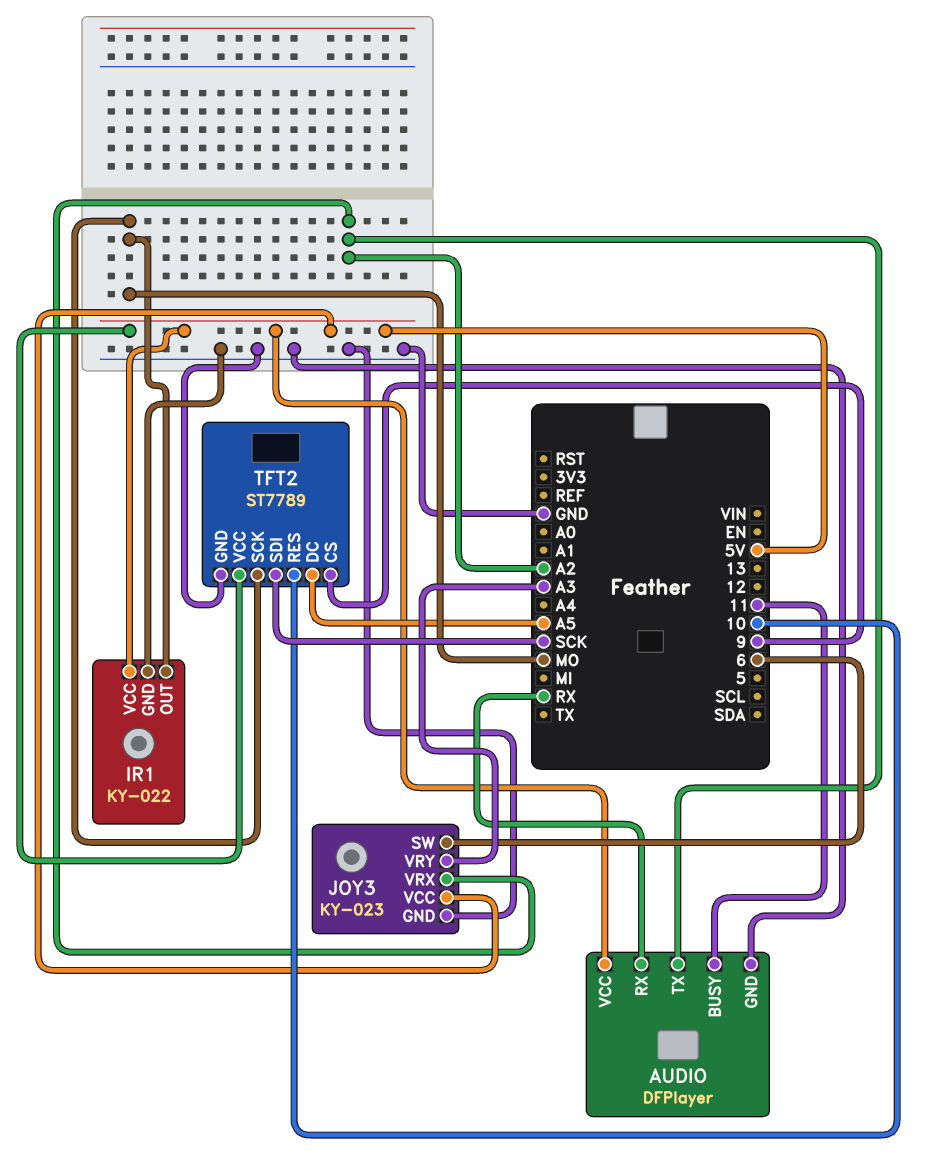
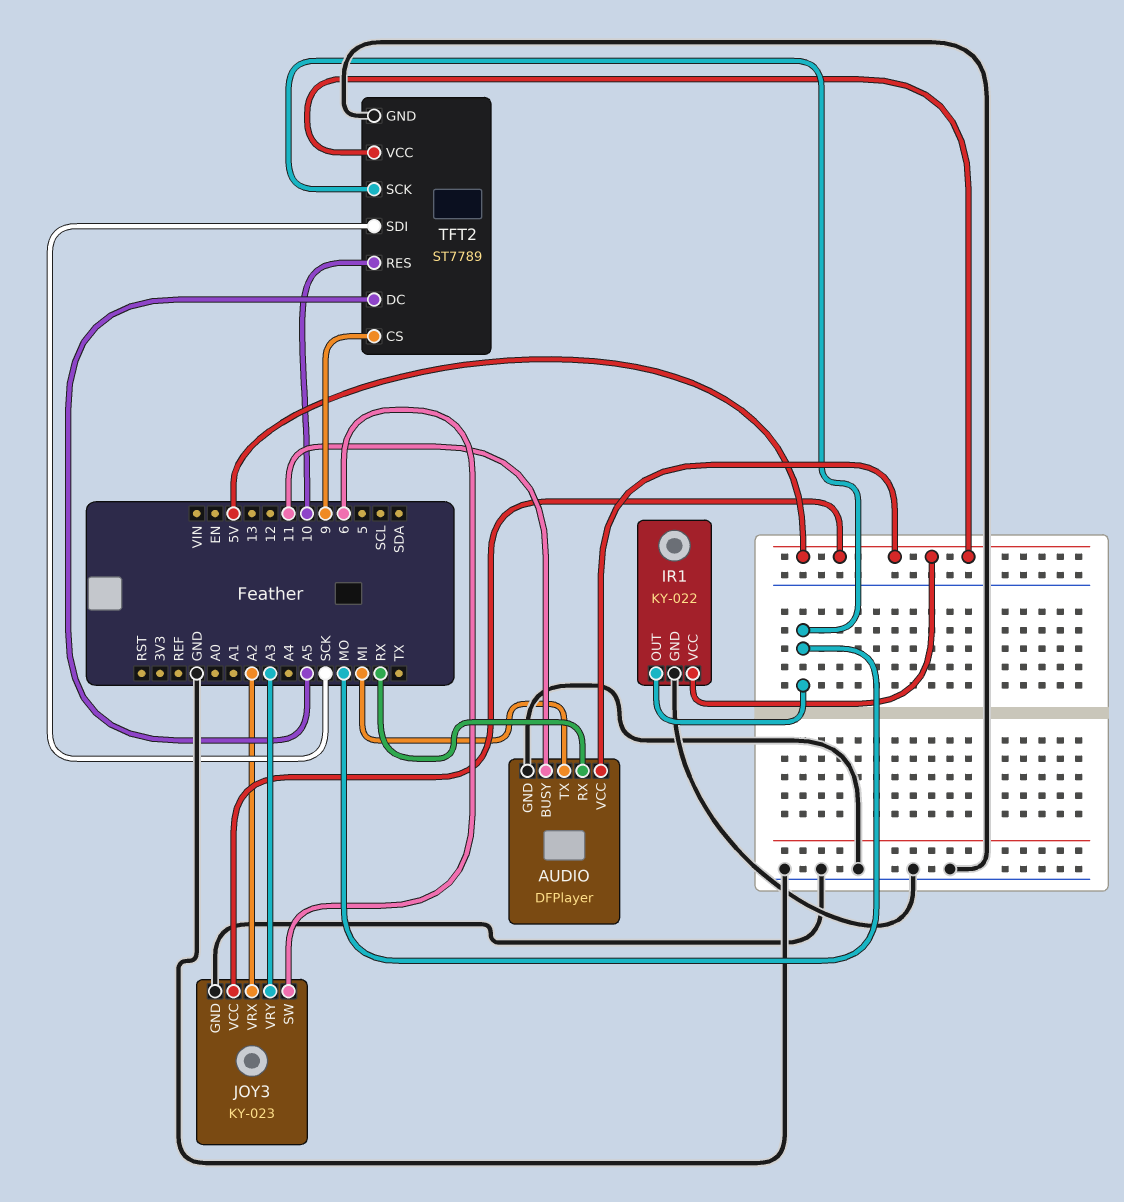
AUDIO pin TX: A2 -> MI

